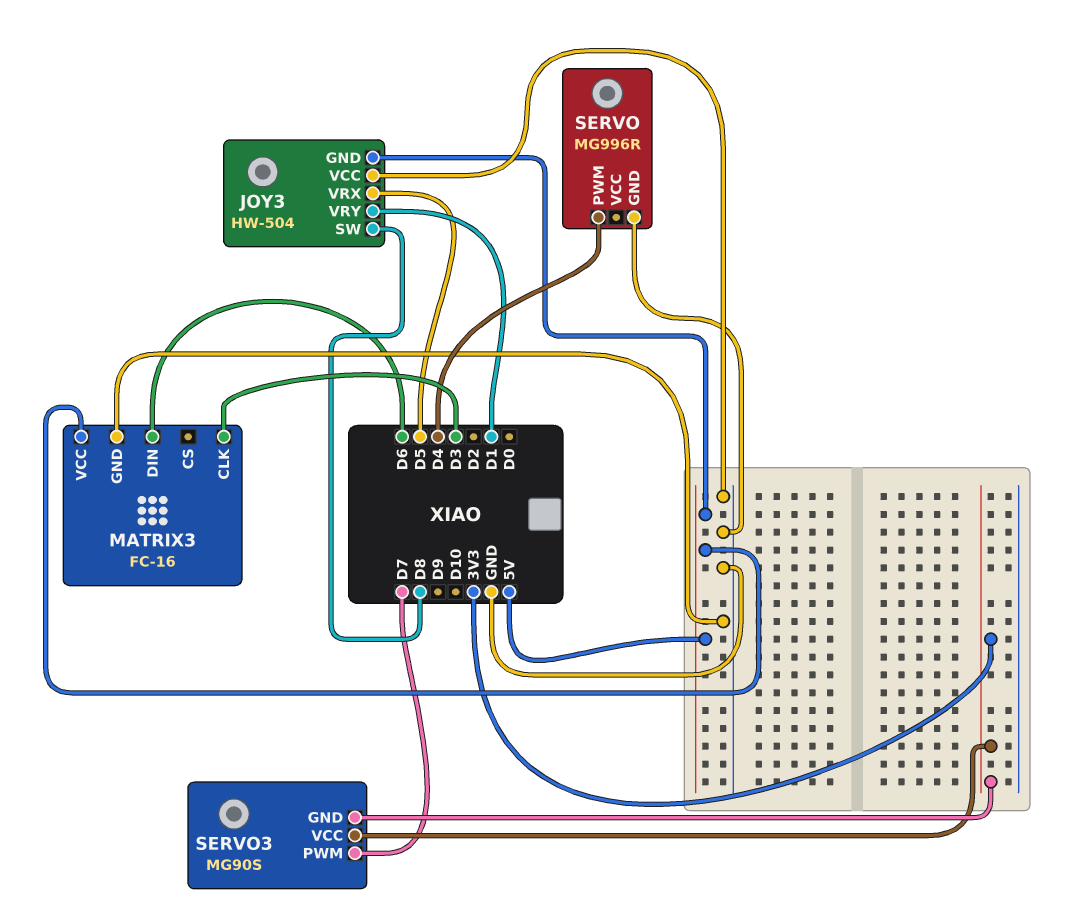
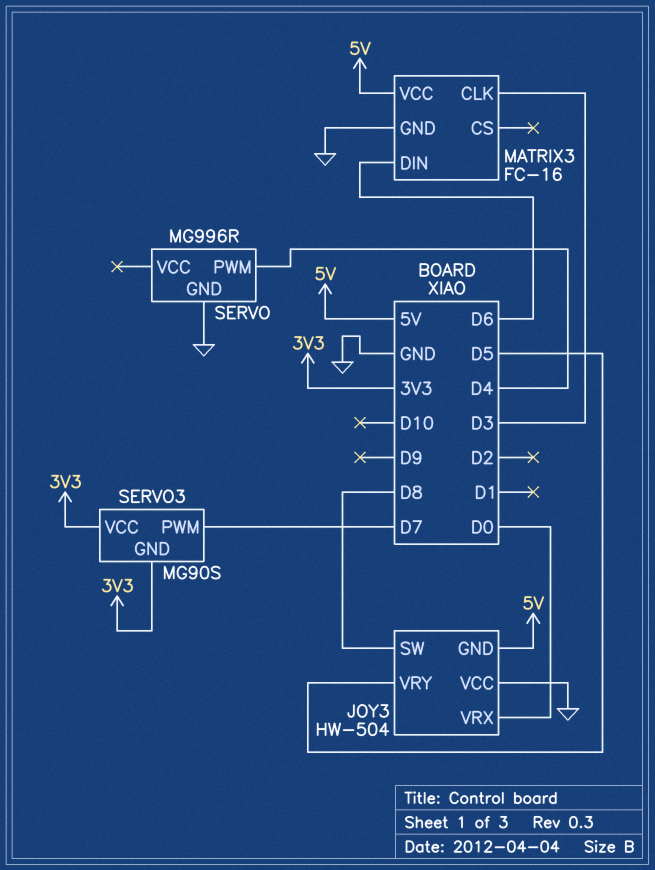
JOY3 pin VRX: D5 -> D0
JOY3 pin VRY: D1 -> D5

